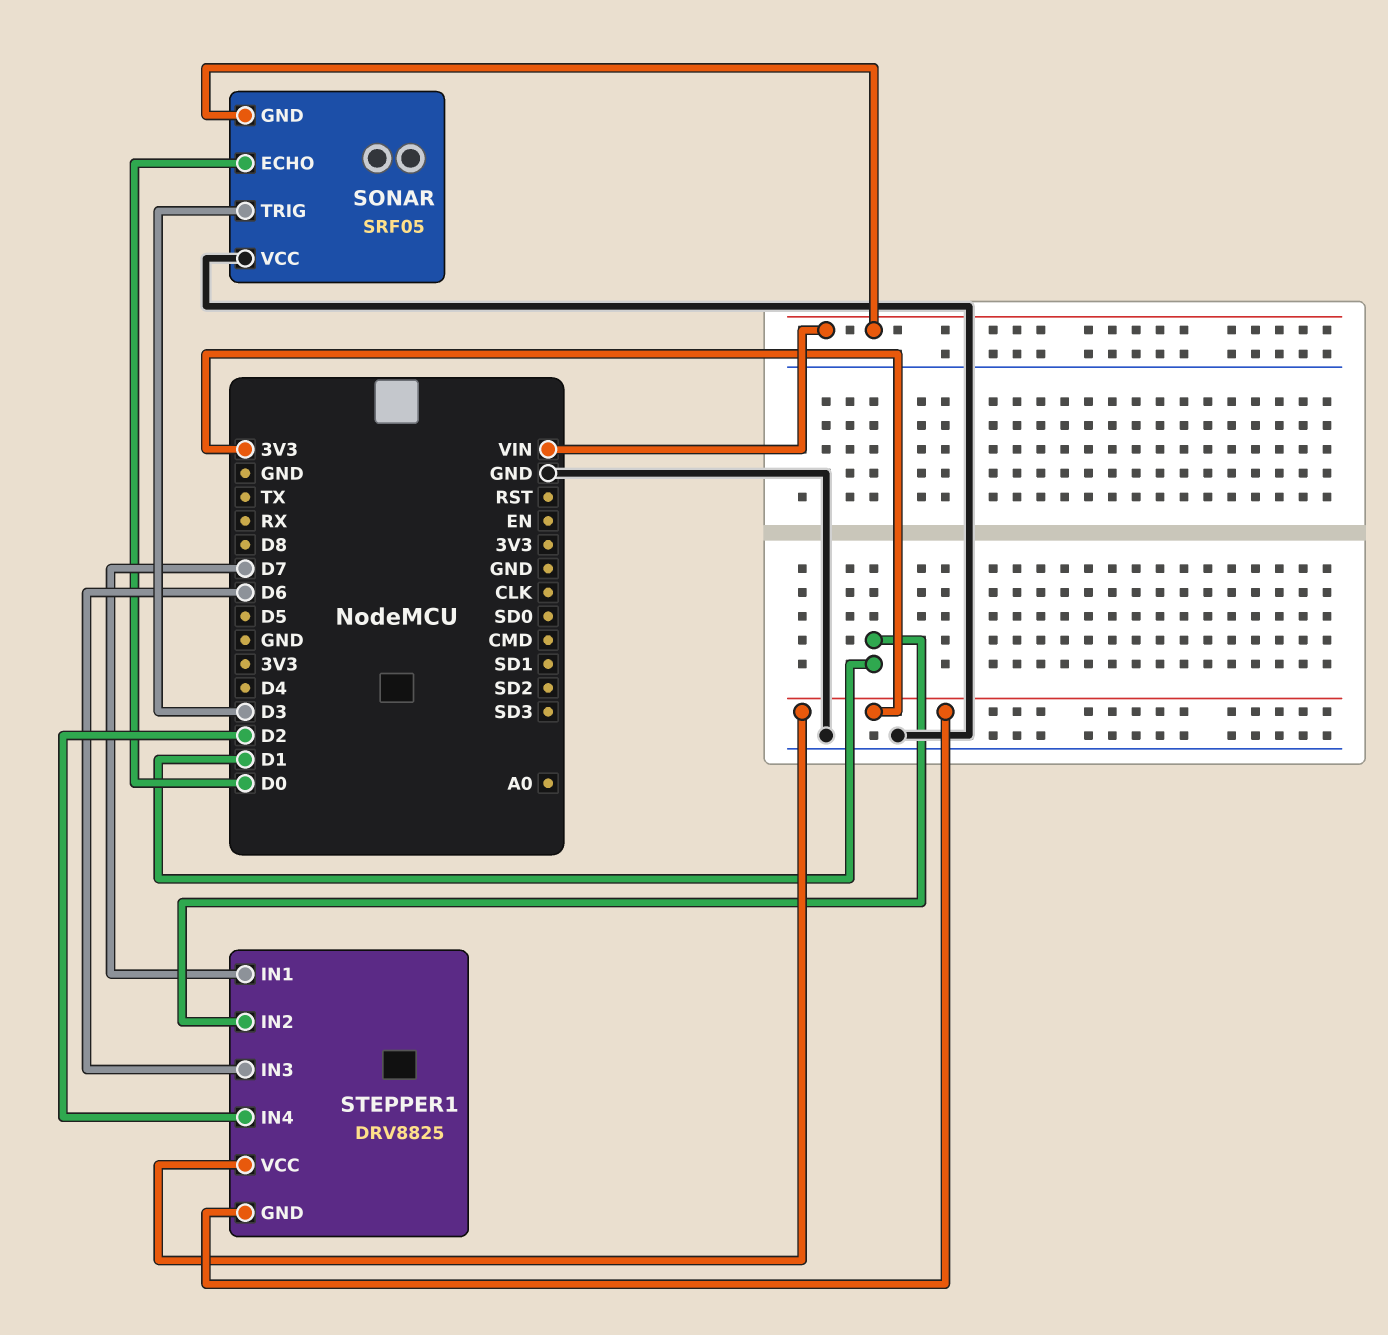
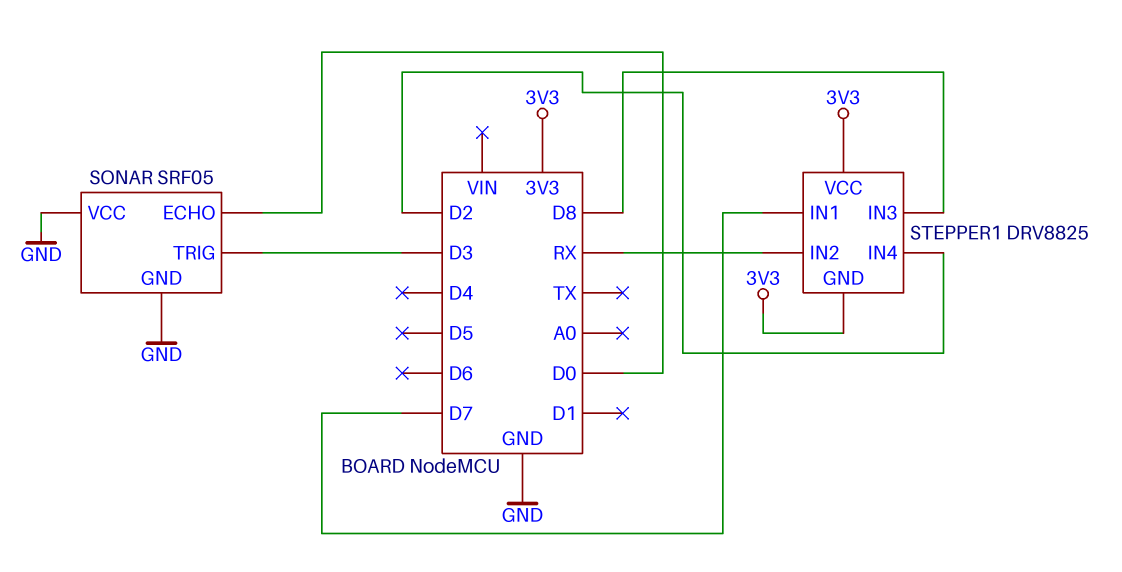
SONAR pin GND: VIN -> GND
STEPPER1 pin IN2: D1 -> RX
STEPPER1 pin IN3: D6 -> D8

